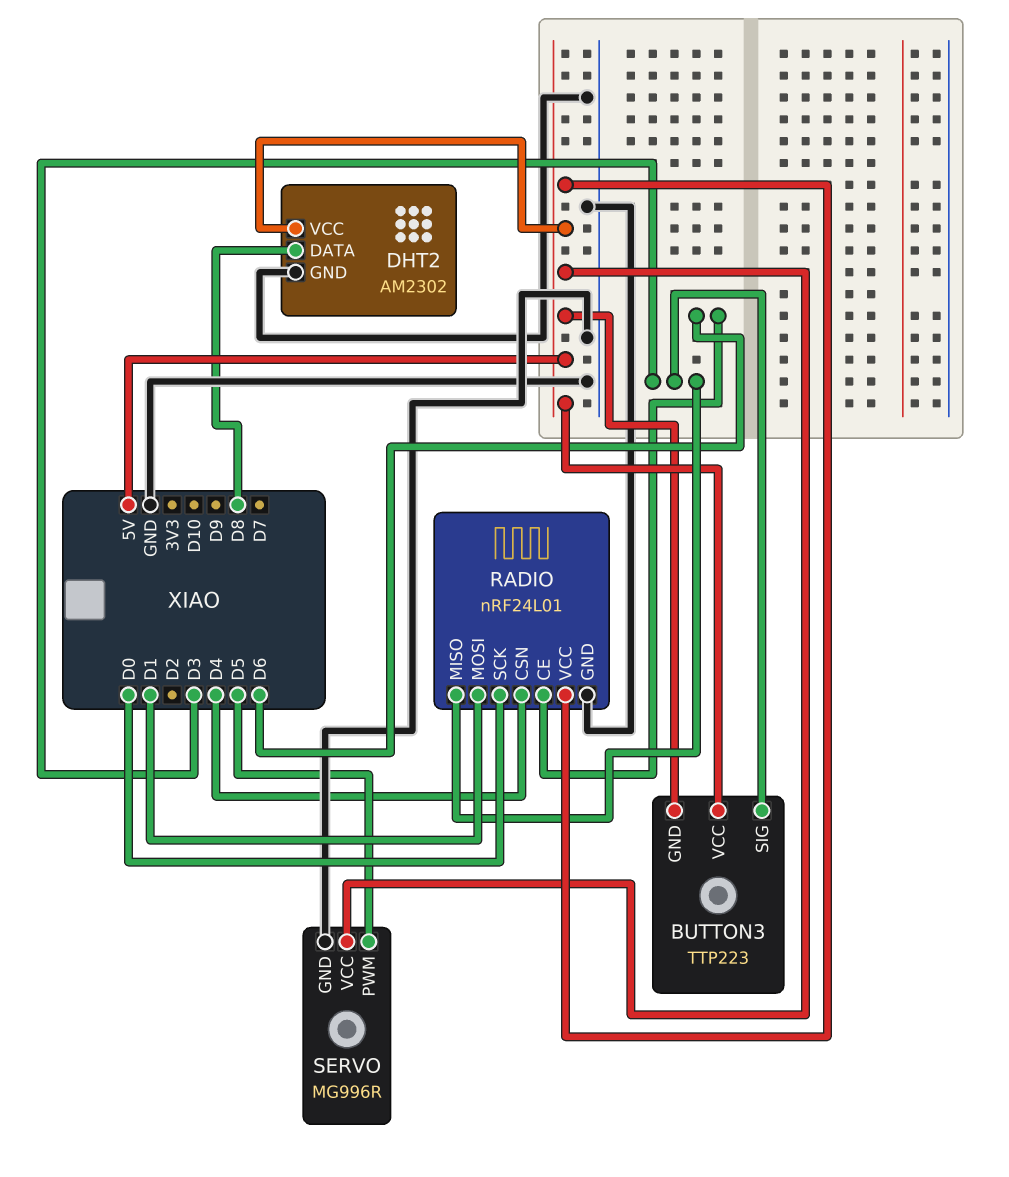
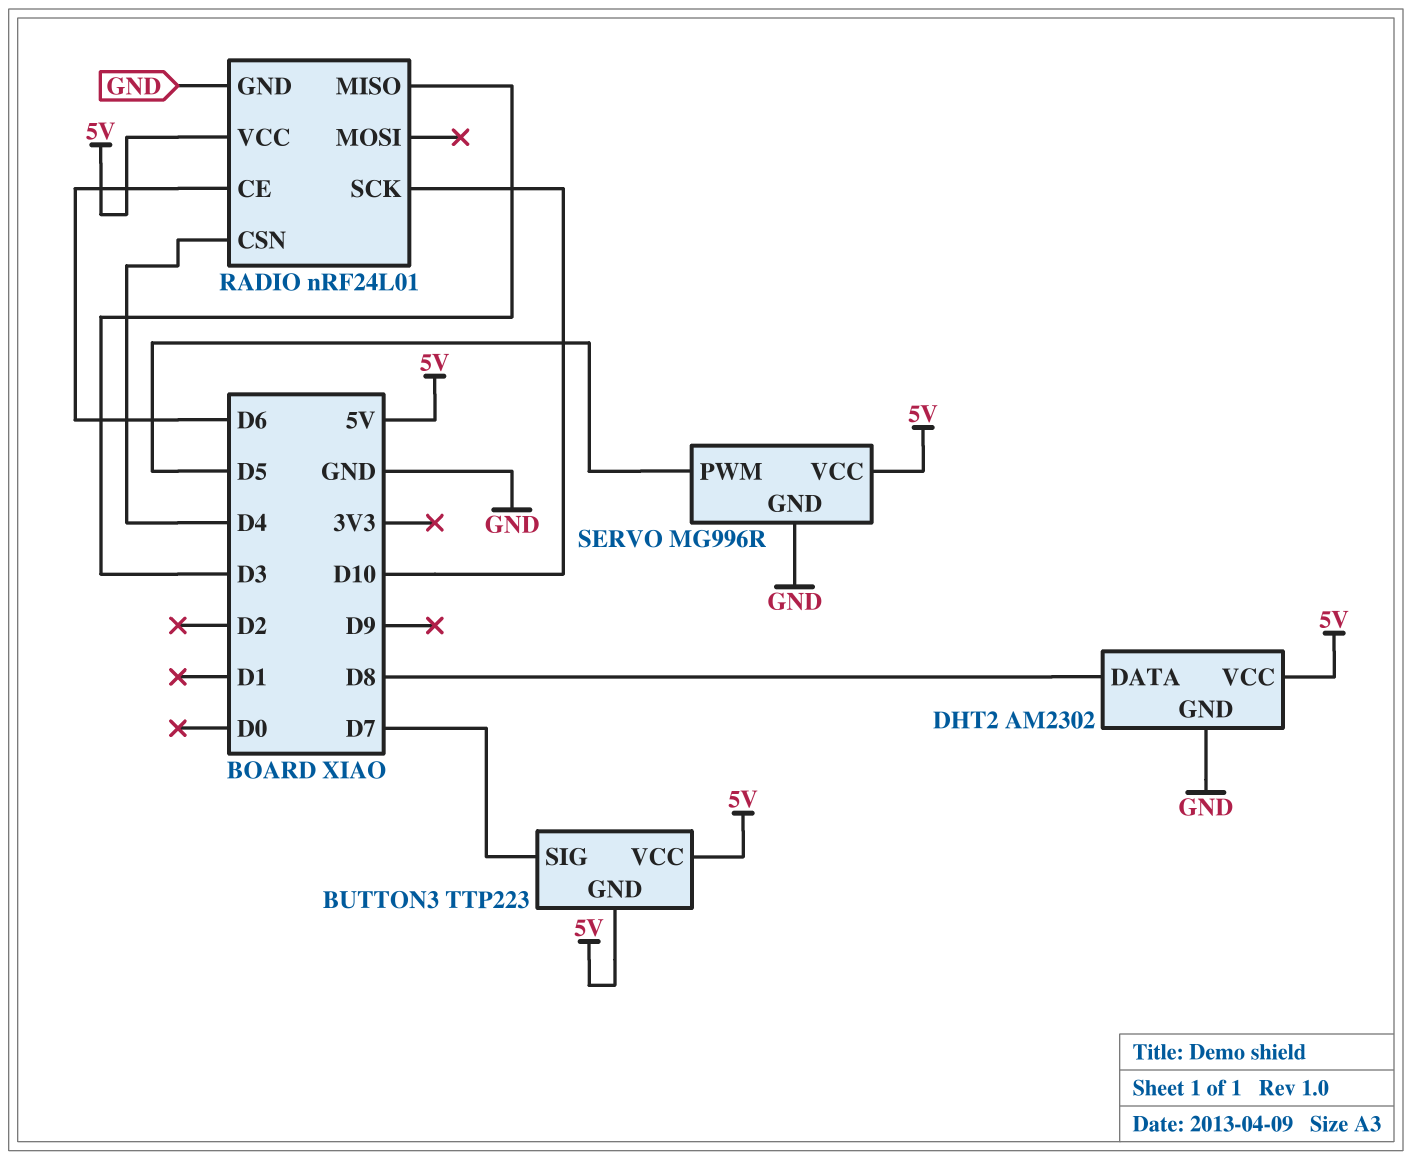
BUTTON3 pin SIG: D3 -> D7
RADIO pin MOSI: D1 -> none
RADIO pin SCK: D0 -> D10

